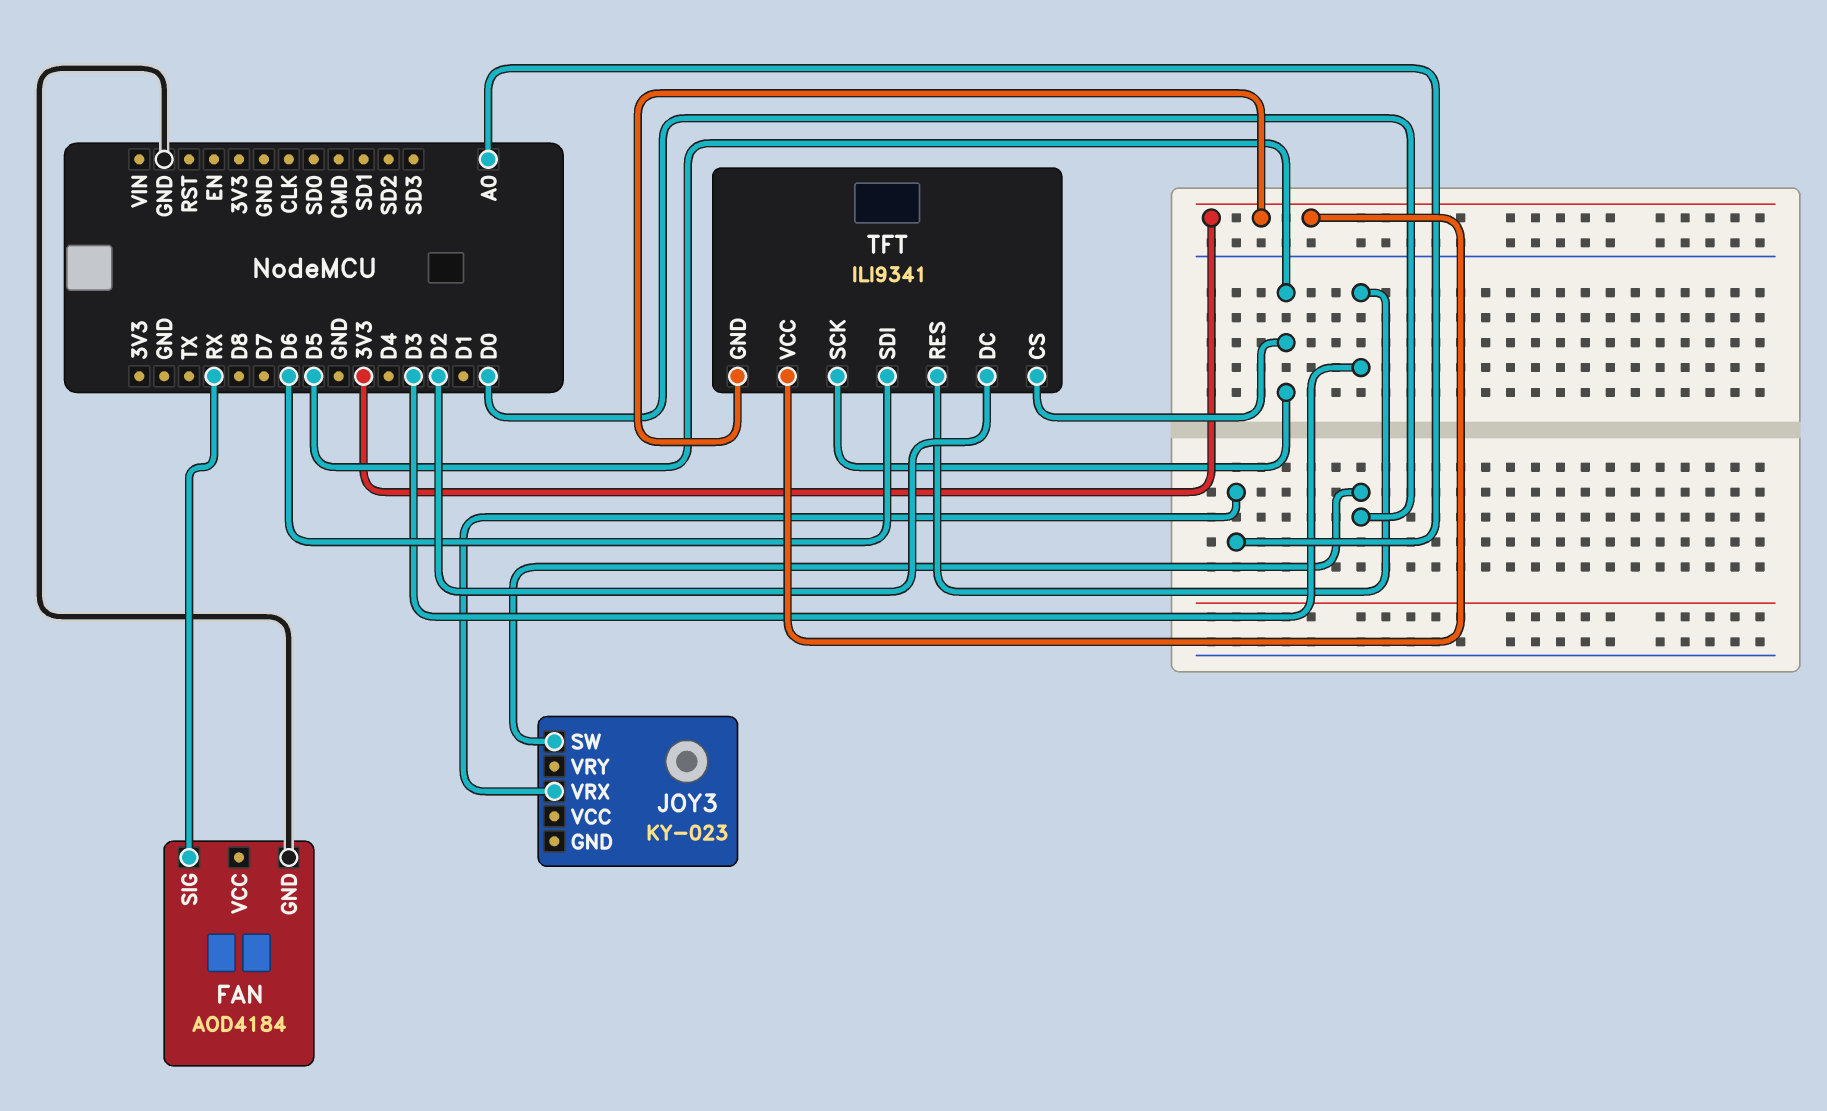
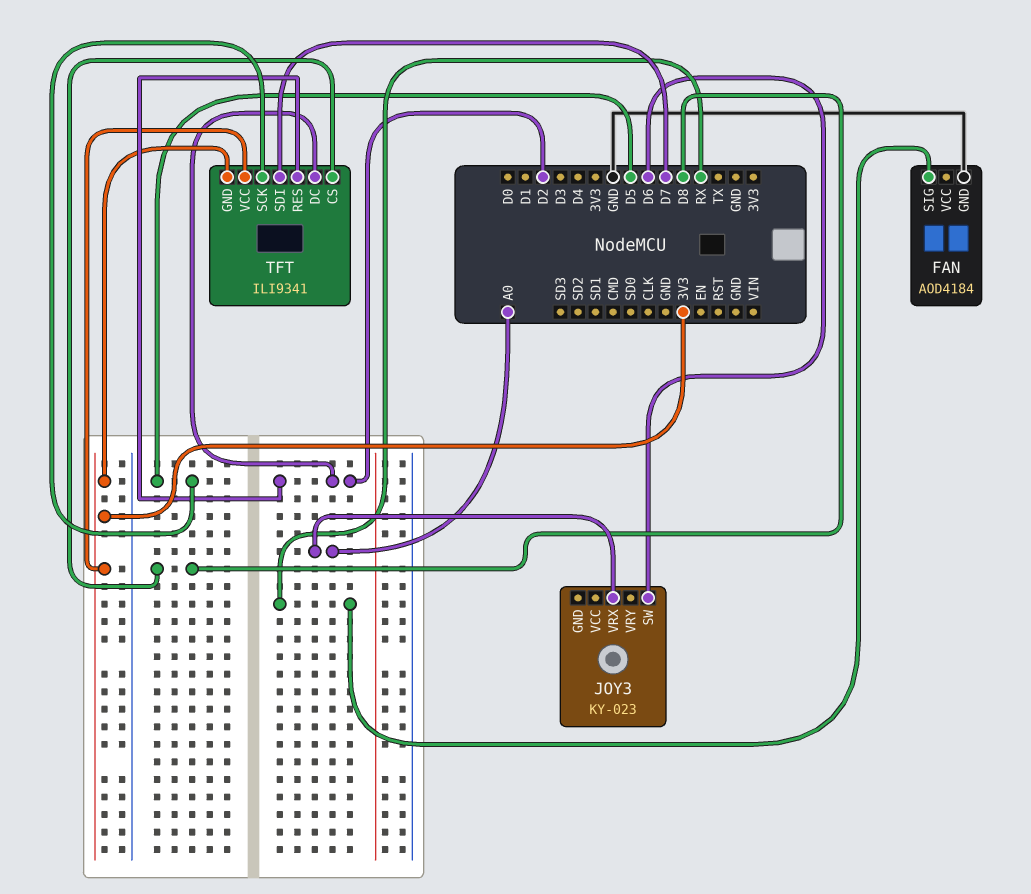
JOY3 pin SW: D0 -> D6
TFT pin CS: D5 -> D8
TFT pin RES: D3 -> D2
TFT pin SDI: D6 -> D7

